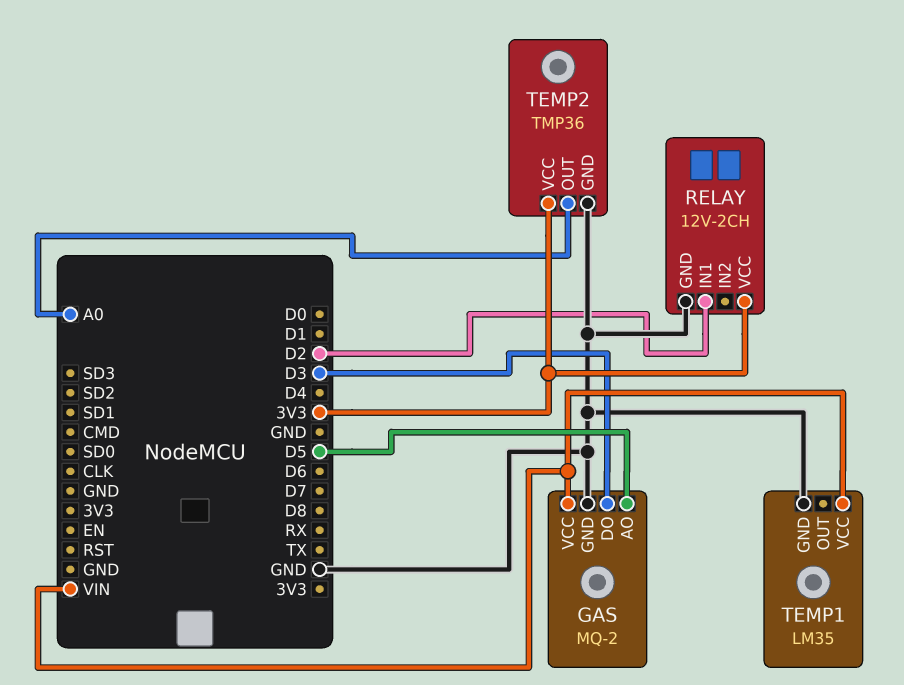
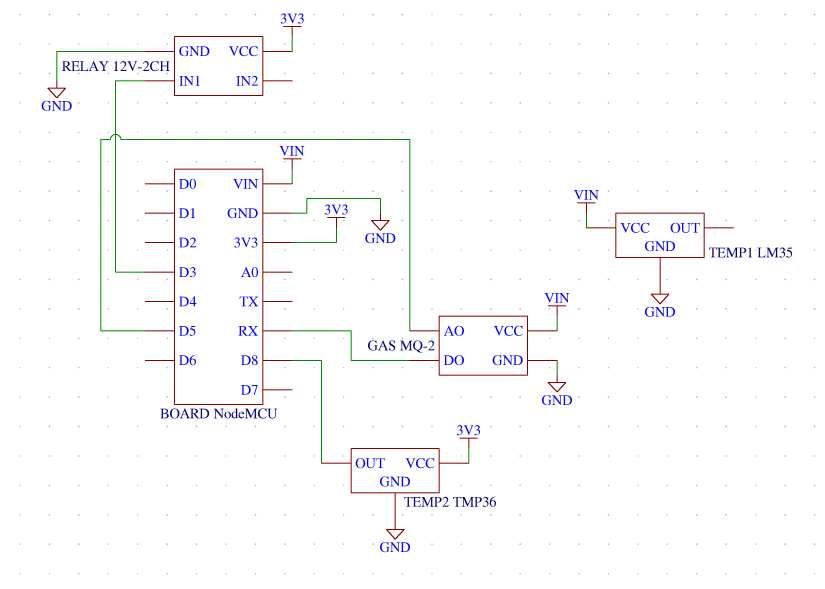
GAS pin DO: D3 -> RX
RELAY pin IN1: D2 -> D3
TEMP2 pin OUT: A0 -> D8

